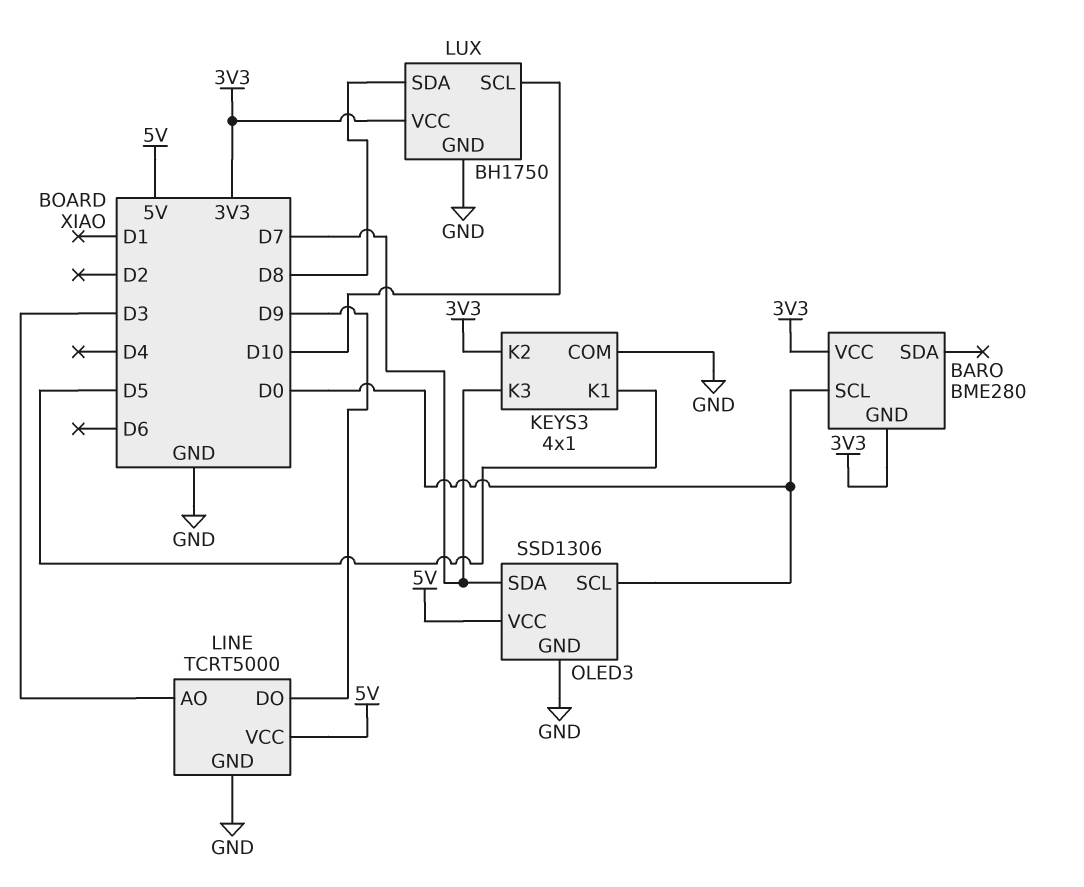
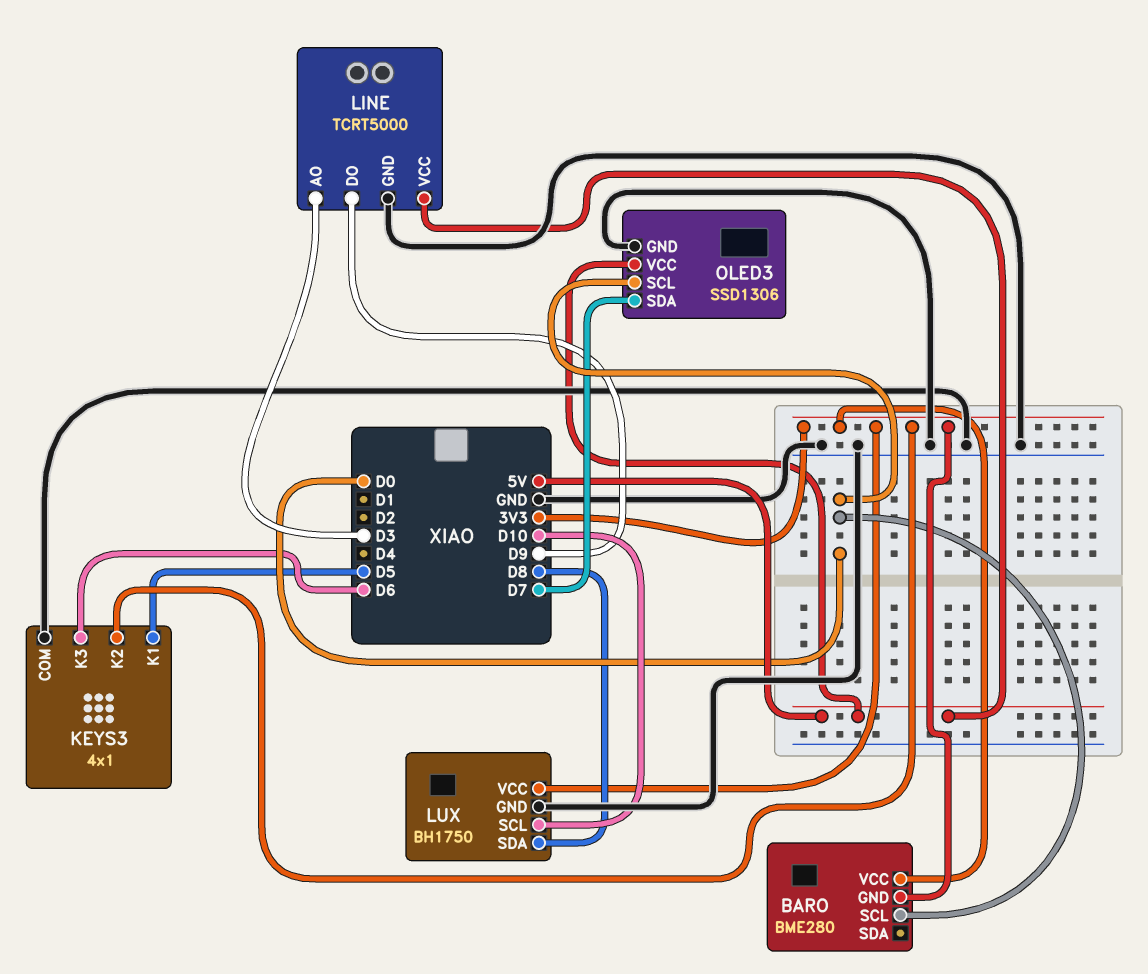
KEYS3 pin K3: D7 -> D6

